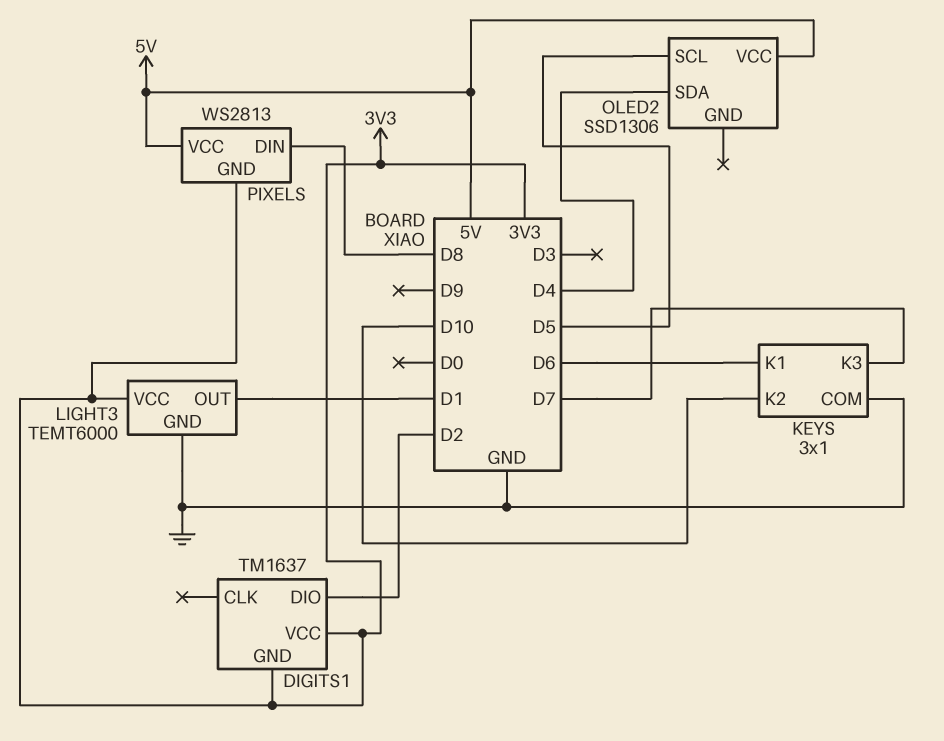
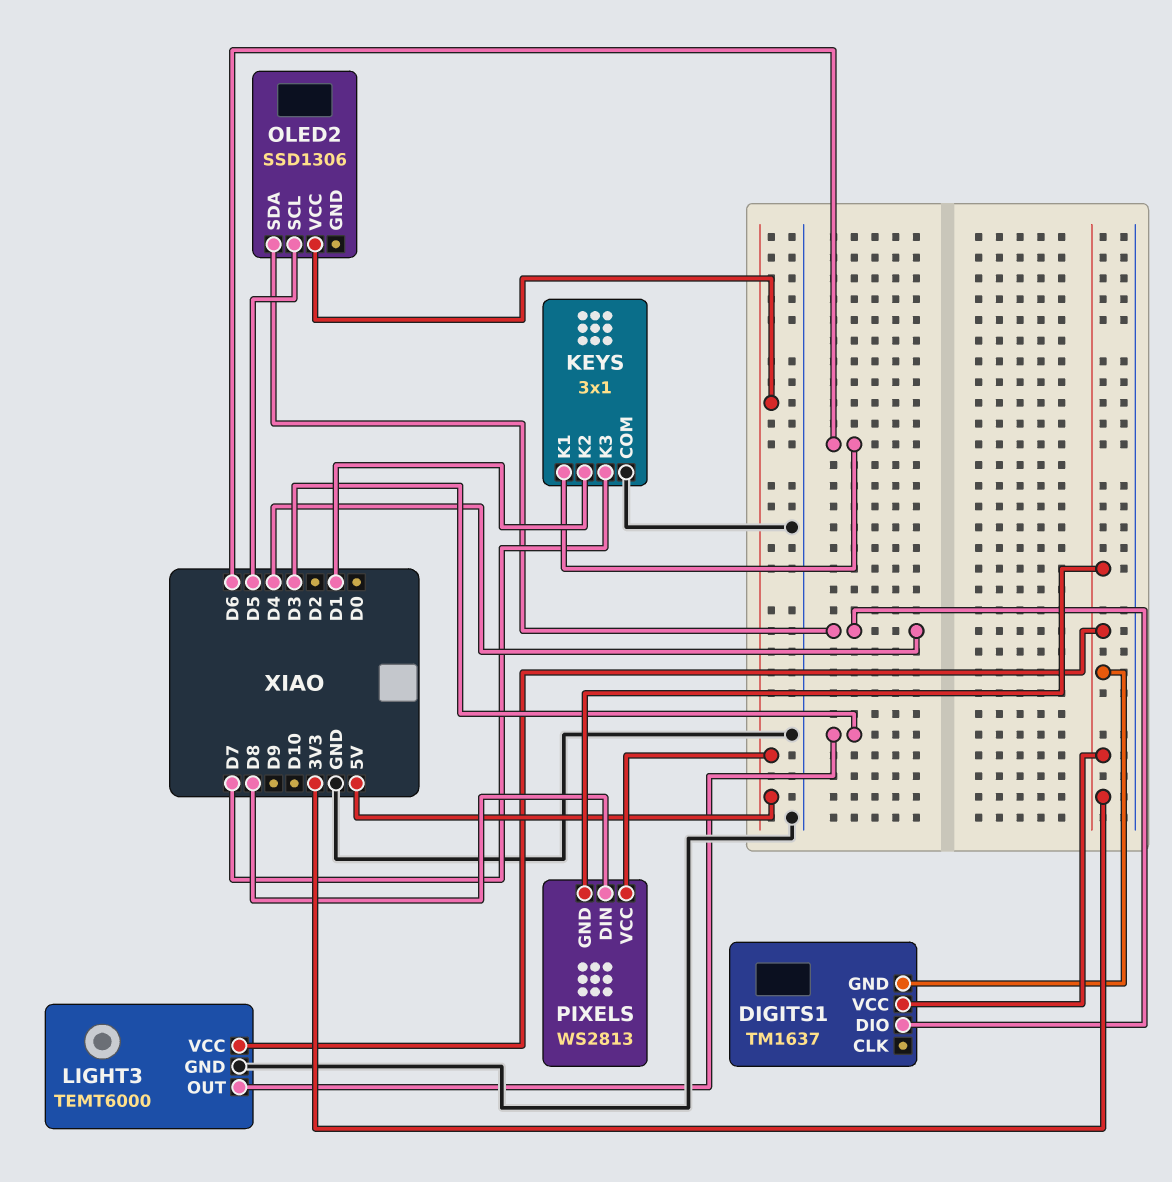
DIGITS1 pin DIO: D2 -> D4
KEYS pin K2: D10 -> D1
LIGHT3 pin OUT: D1 -> D3

